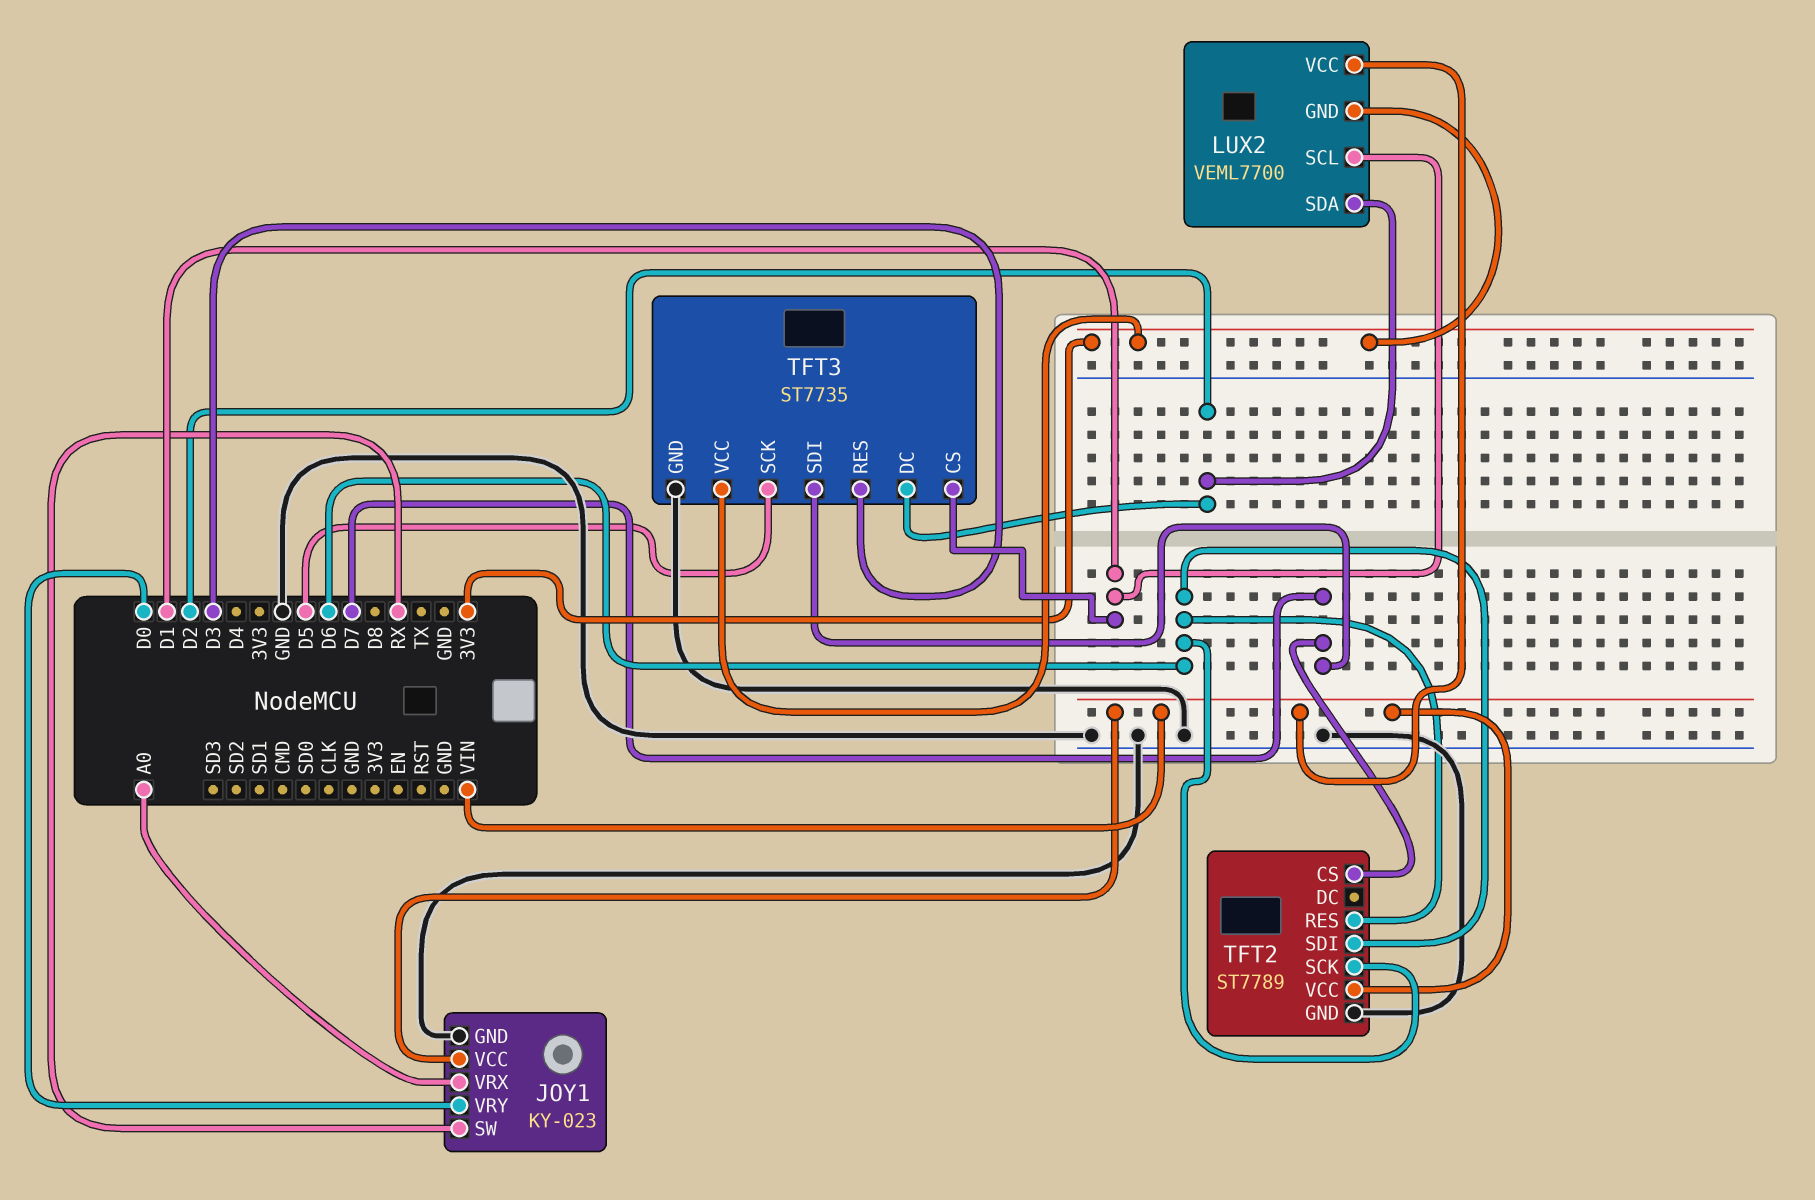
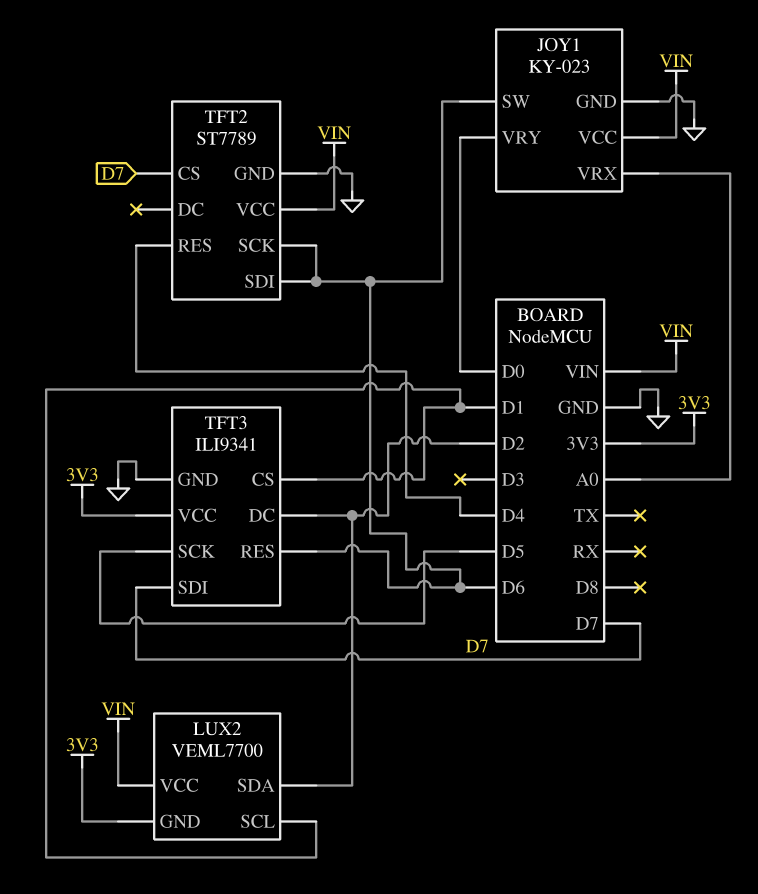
JOY1 pin SW: RX -> D6
TFT2 pin RES: D6 -> D4
TFT3: ST7735 -> ILI9341
TFT3 pin RES: D3 -> D6

